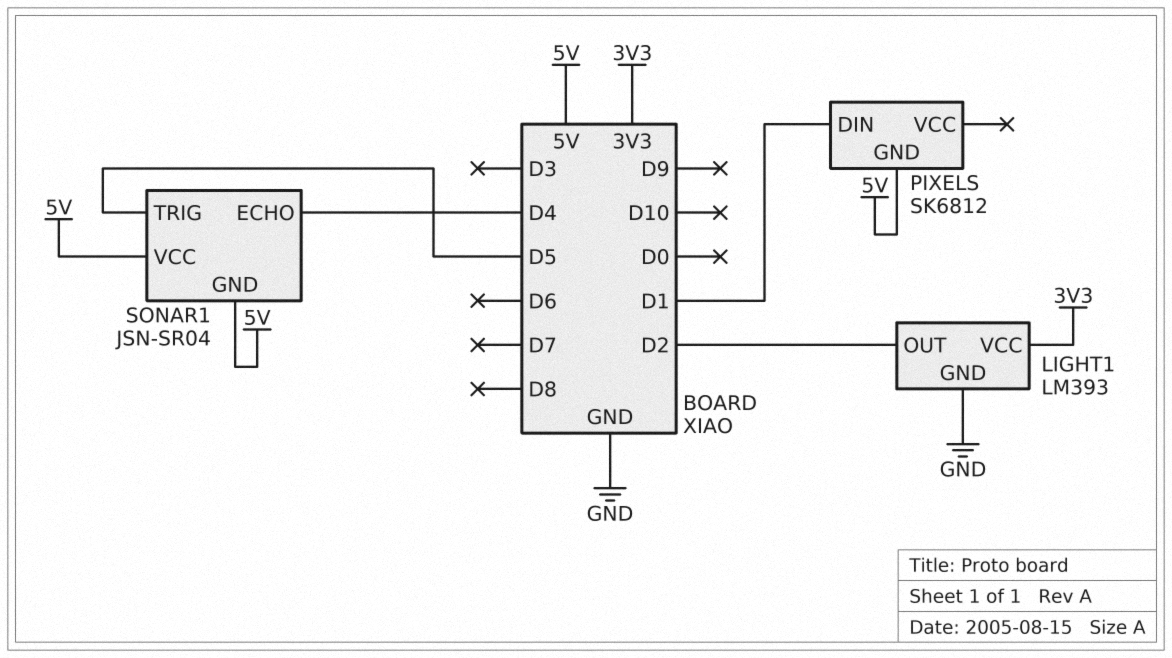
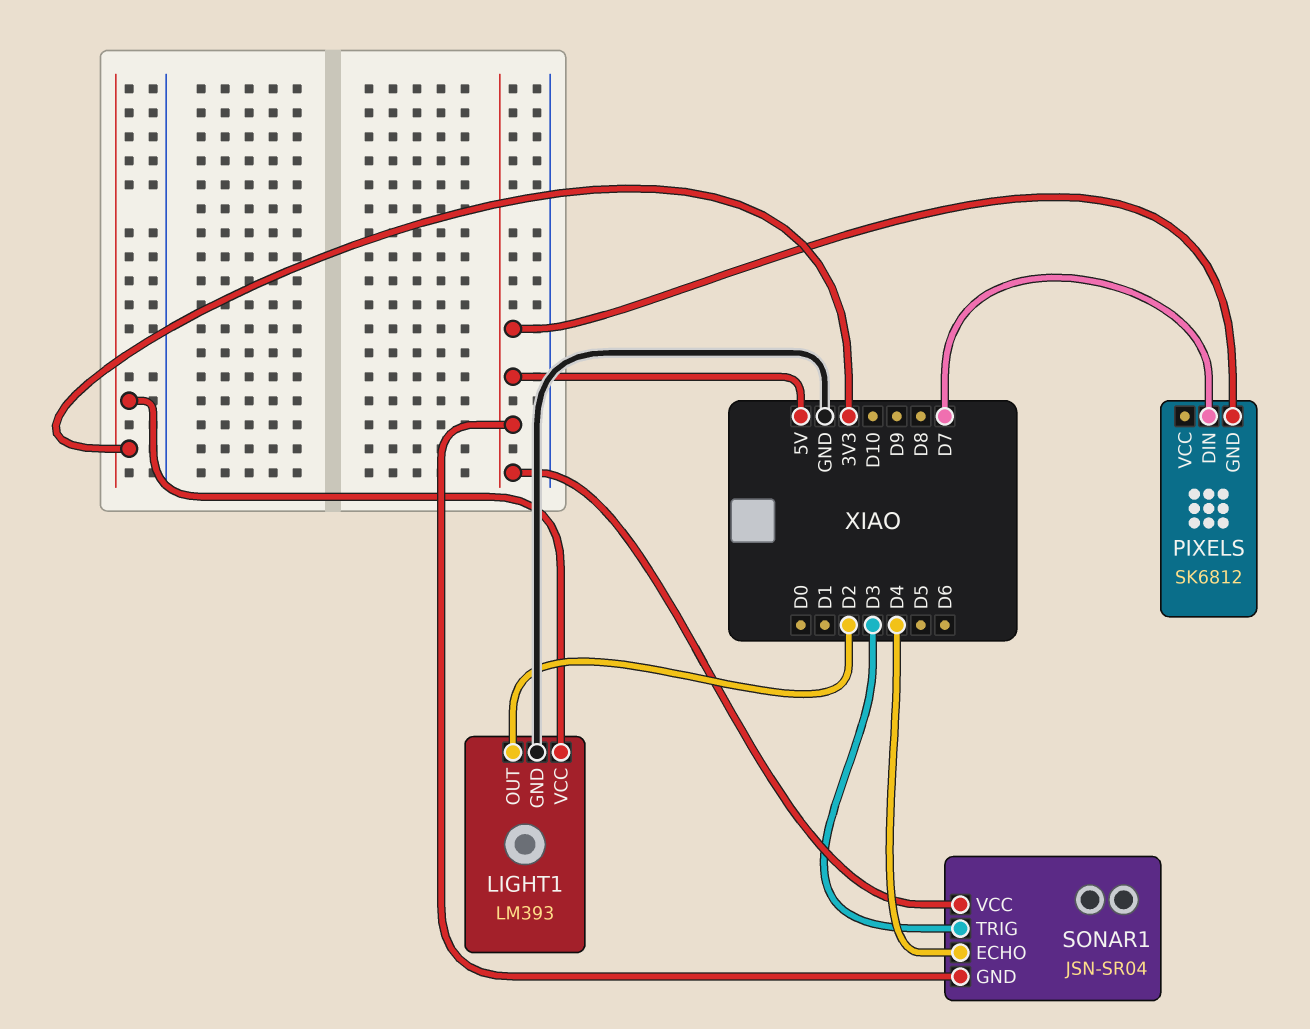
PIXELS pin DIN: D1 -> D7
SONAR1 pin TRIG: D5 -> D3

